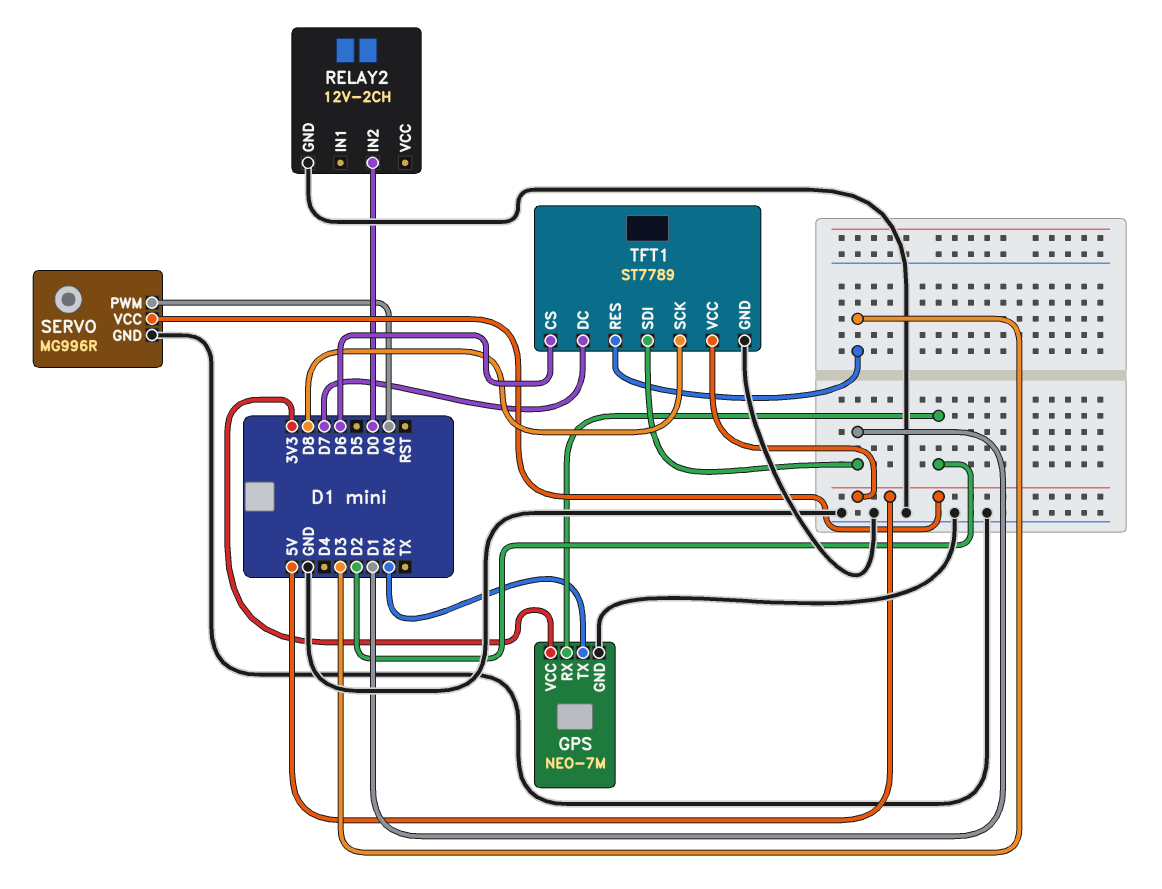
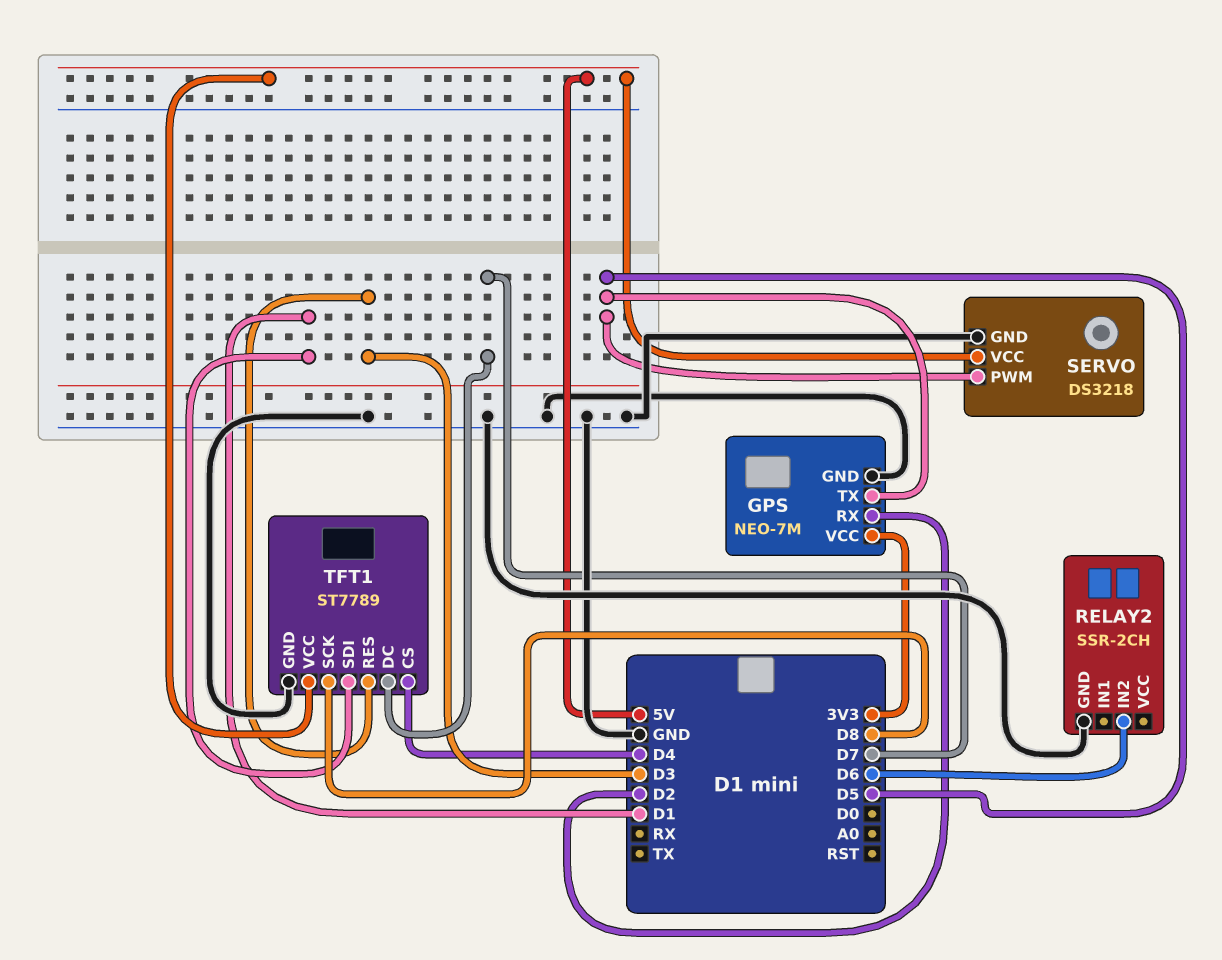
GPS pin TX: RX -> D5
RELAY2: 12V-2CH -> SSR-2CH
RELAY2 pin IN2: D0 -> D6
SERVO: MG996R -> DS3218
SERVO pin PWM: A0 -> D5
TFT1 pin CS: D6 -> D4

